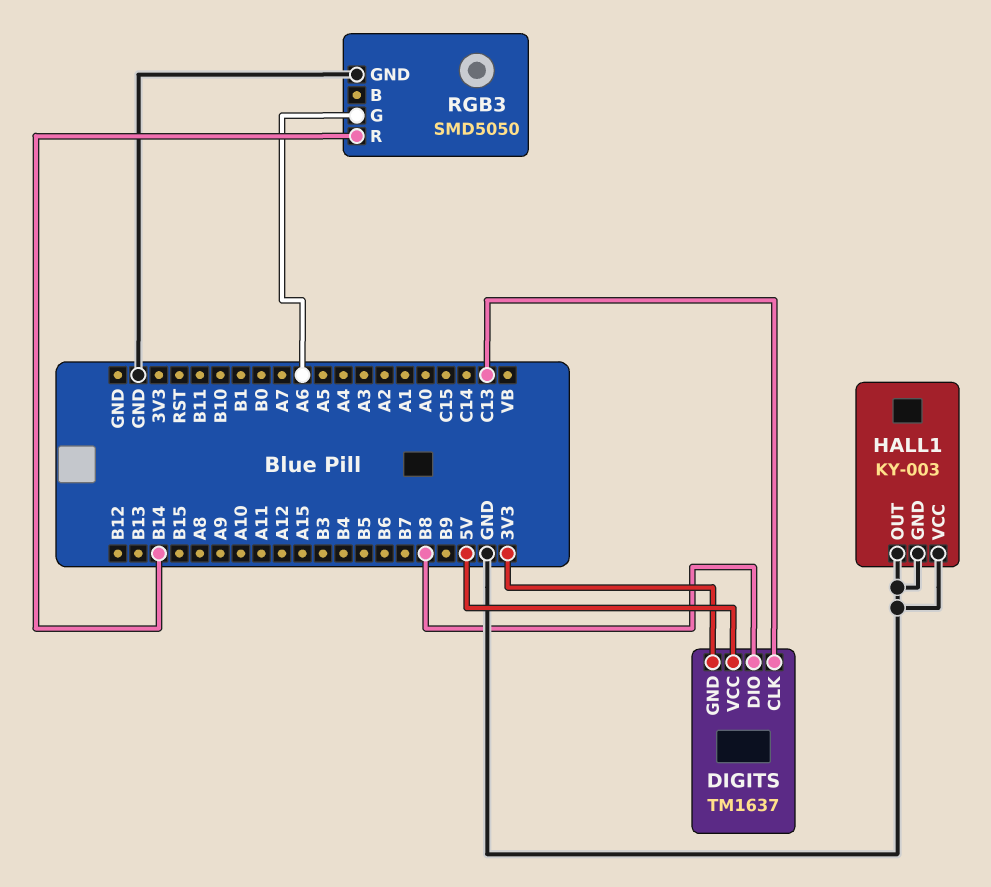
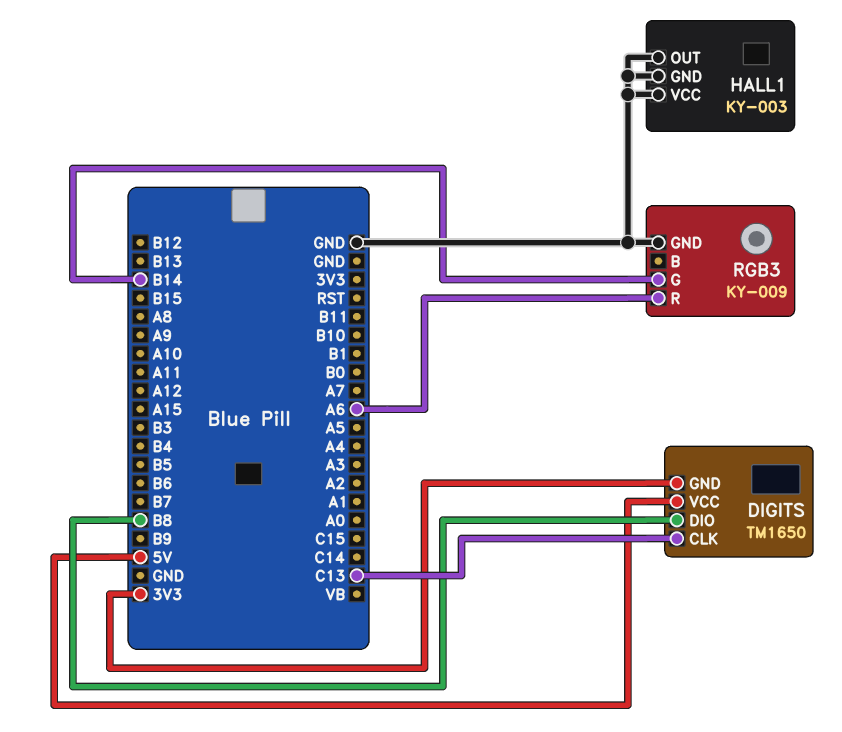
DIGITS: TM1637 -> TM1650
RGB3: SMD5050 -> KY-009
RGB3 pin G: A6 -> B14
RGB3 pin R: B14 -> A6

